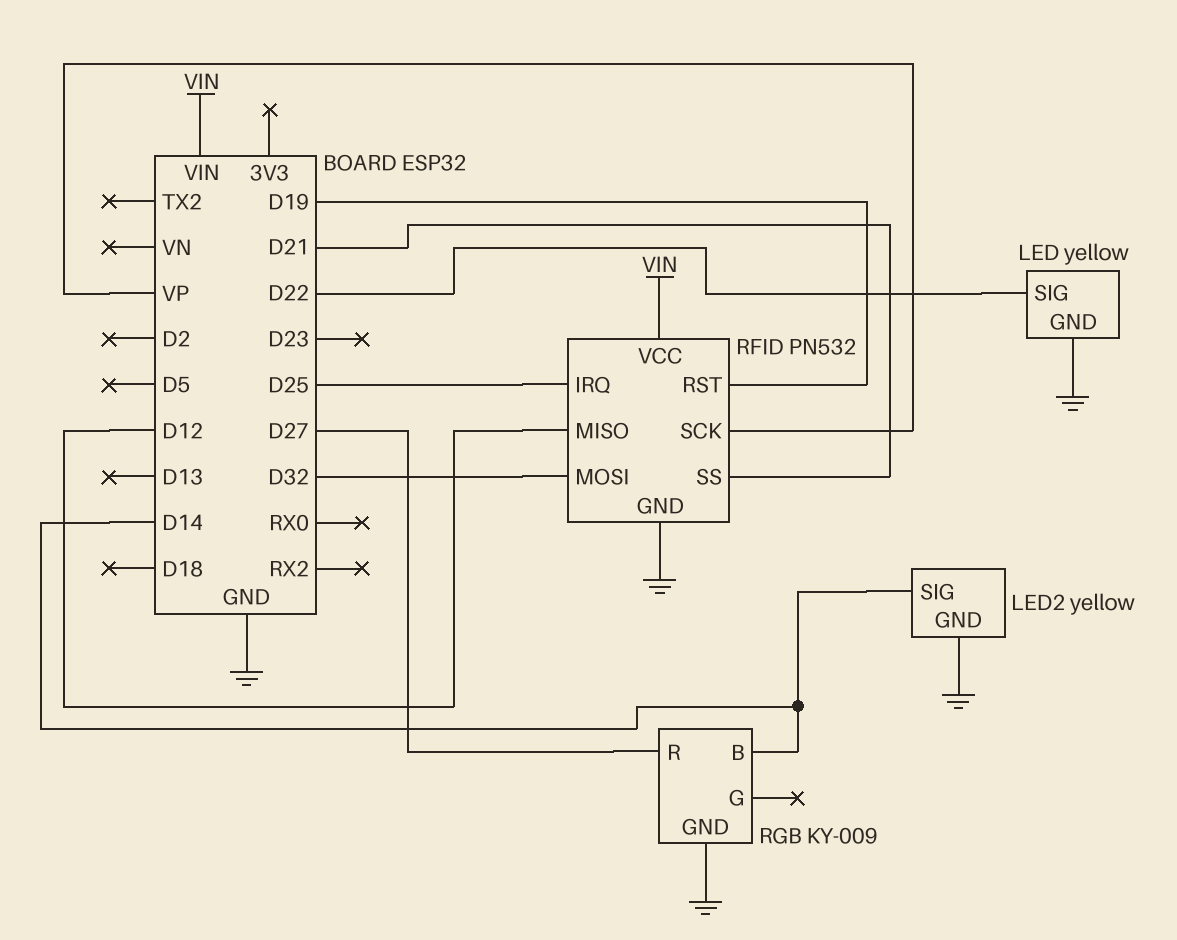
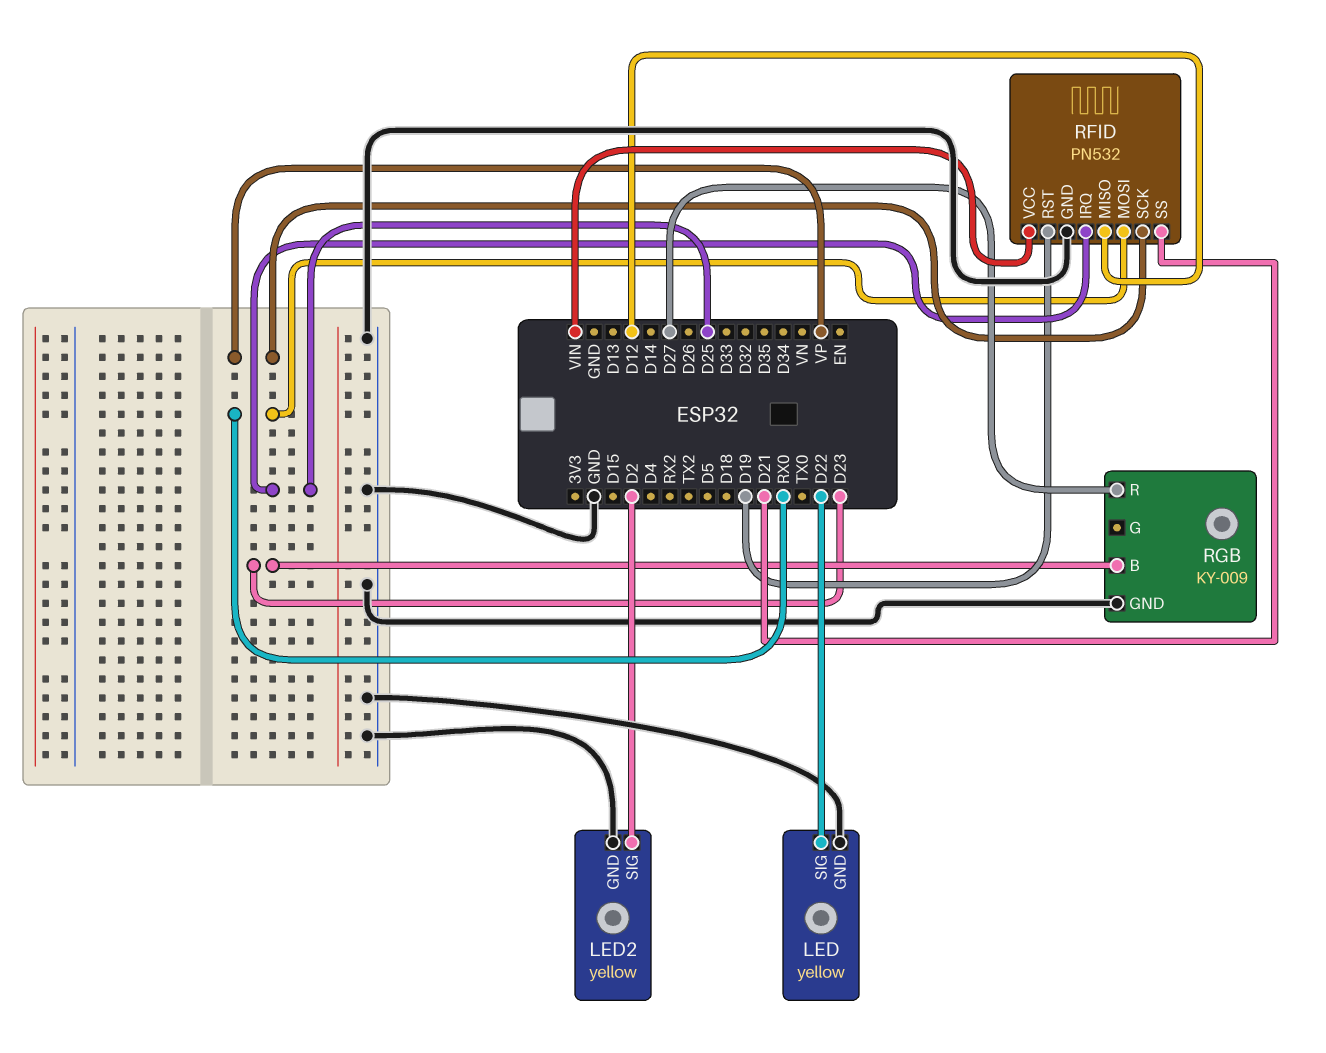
LED2 pin SIG: D14 -> D2
RFID pin MOSI: D32 -> RX0
RGB pin B: D14 -> D23

